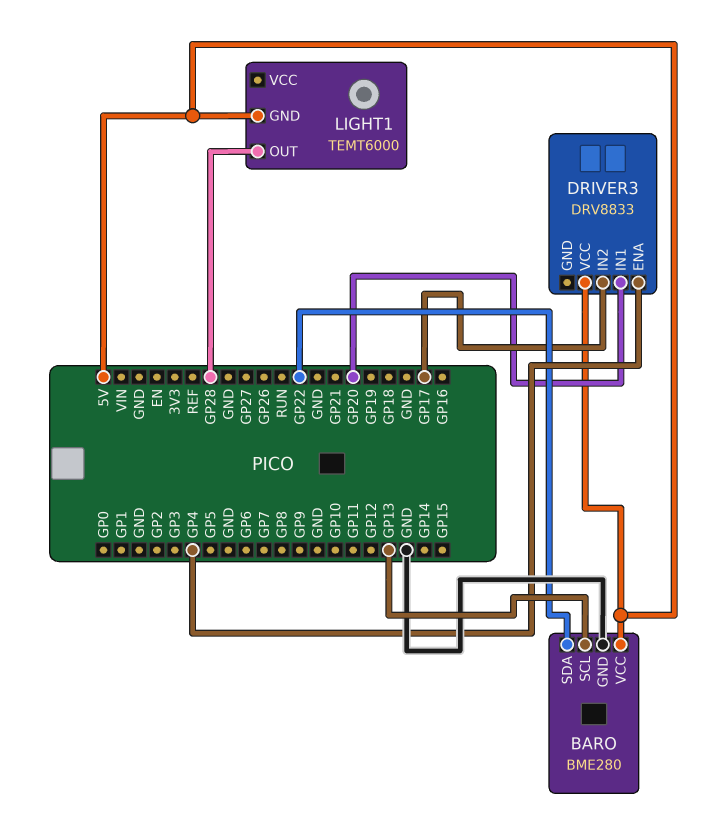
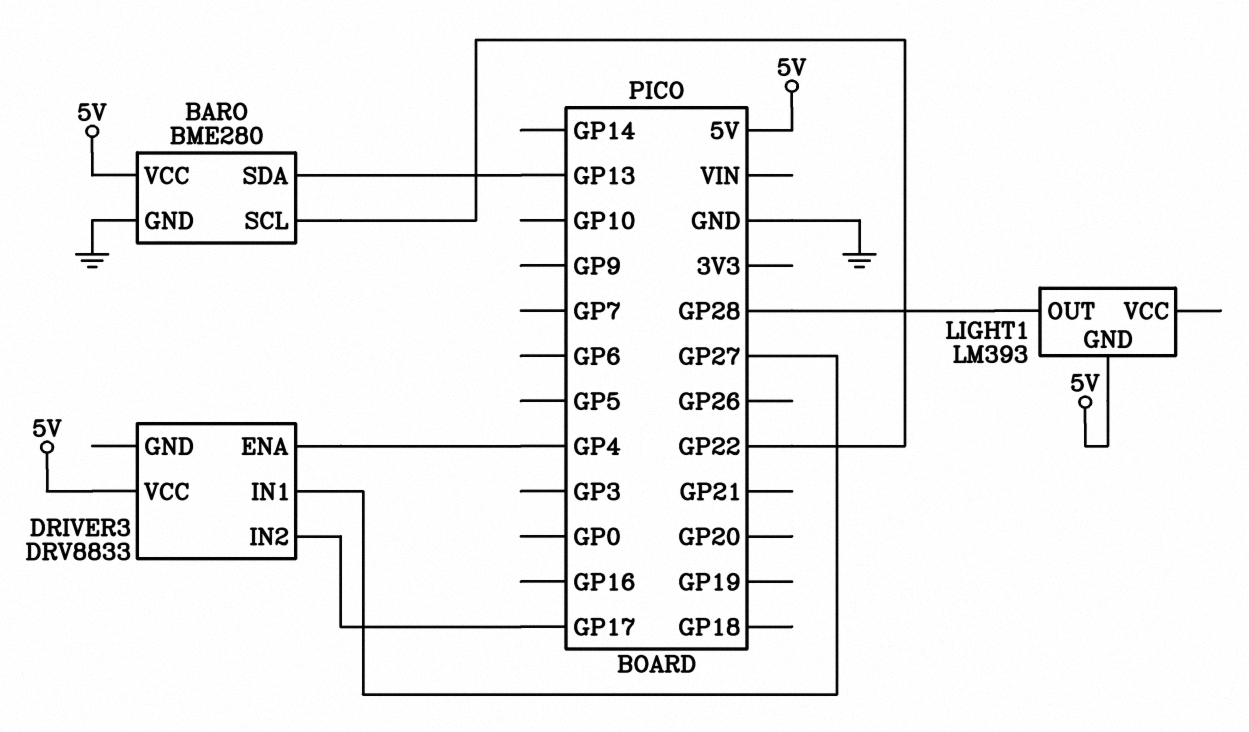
BARO pin SCL: GP13 -> GP22
BARO pin SDA: GP22 -> GP13
DRIVER3 pin IN1: GP20 -> GP27
LIGHT1: TEMT6000 -> LM393

